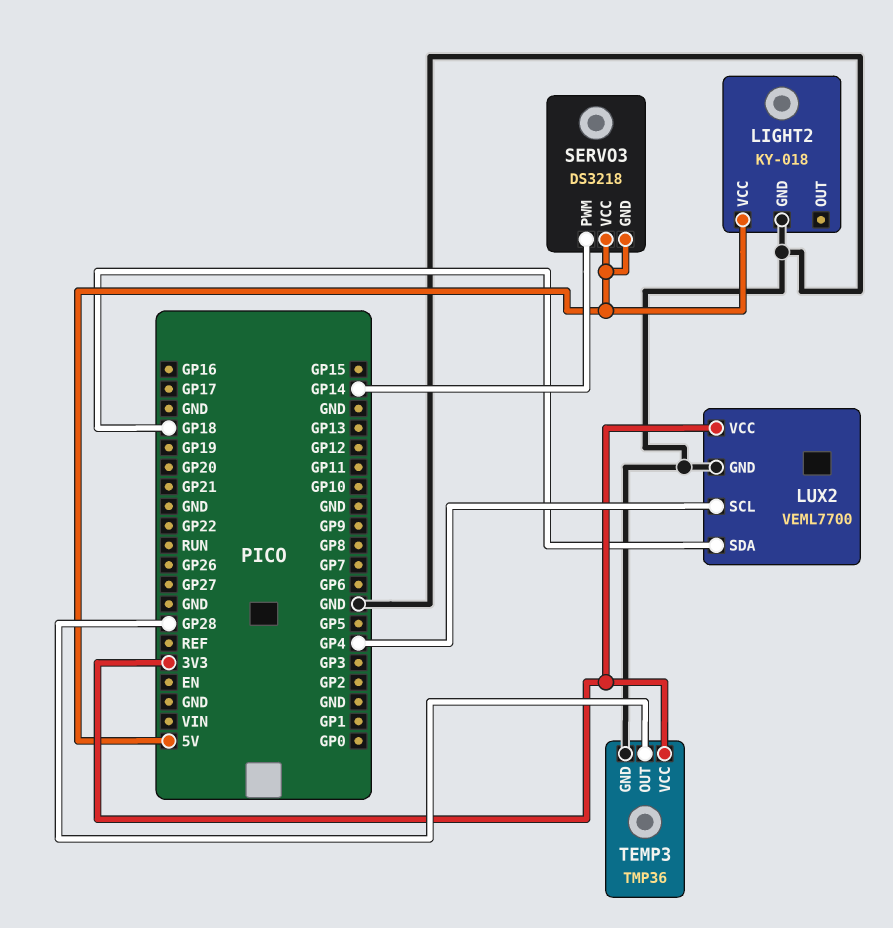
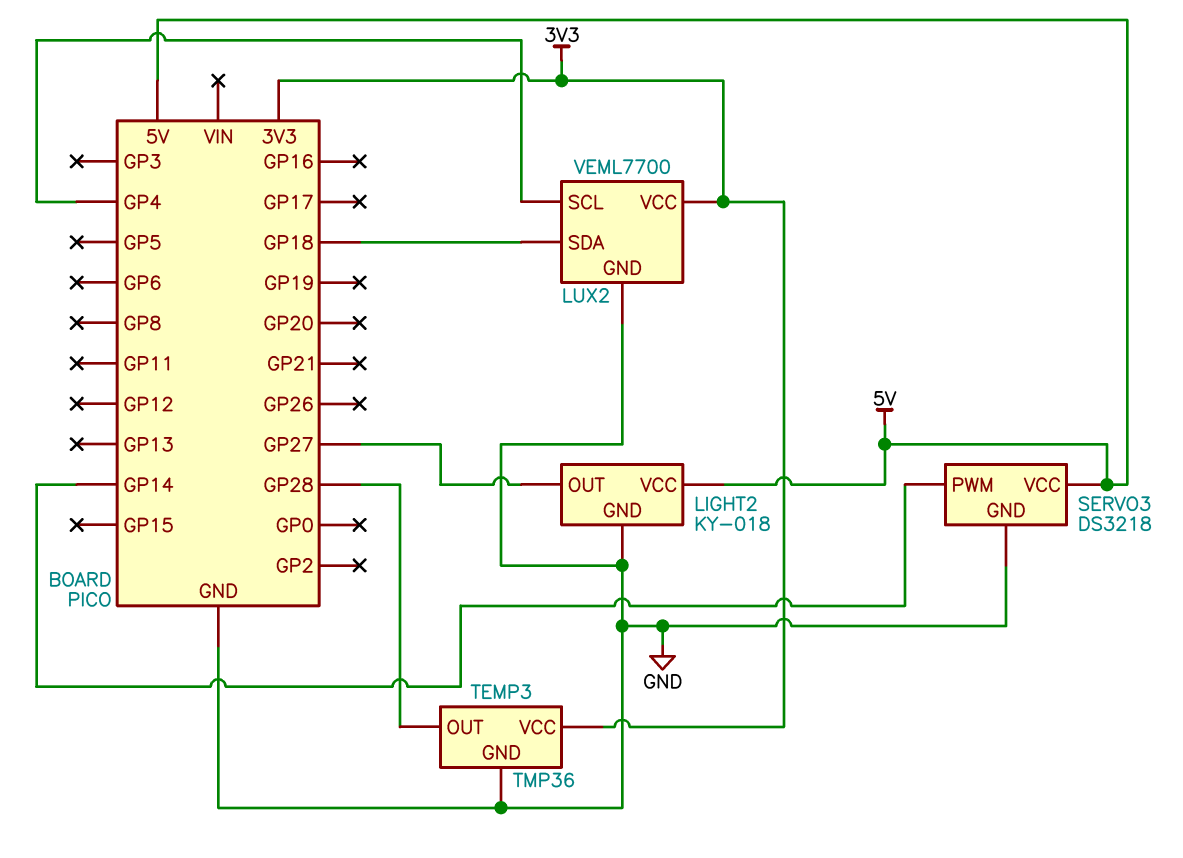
LIGHT2 pin OUT: none -> GP27
SERVO3 pin GND: 5V -> GND

